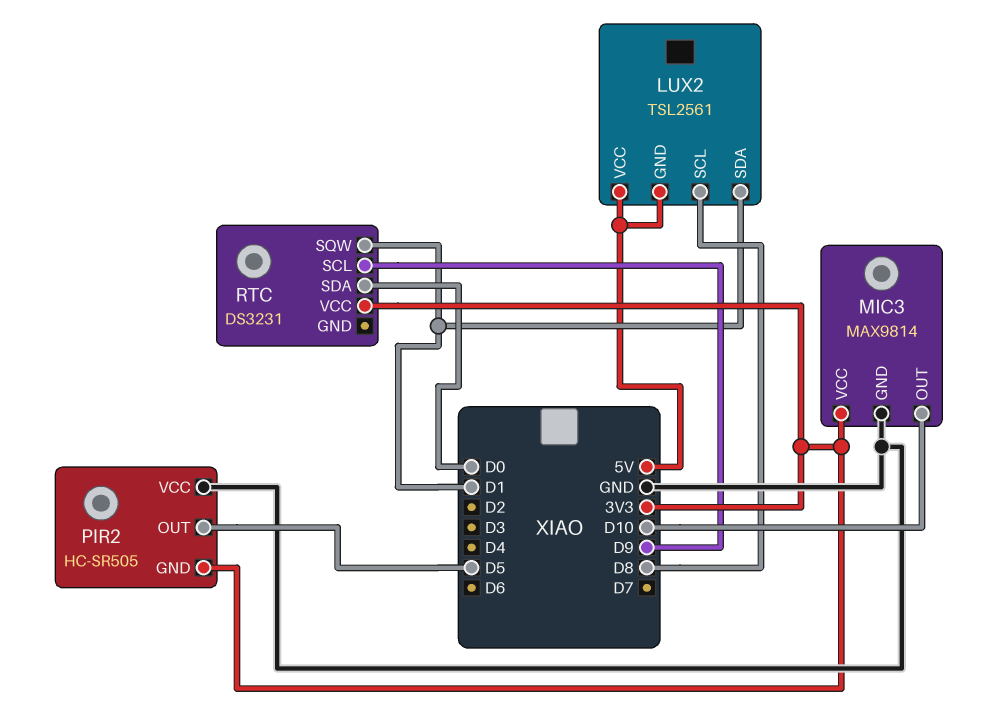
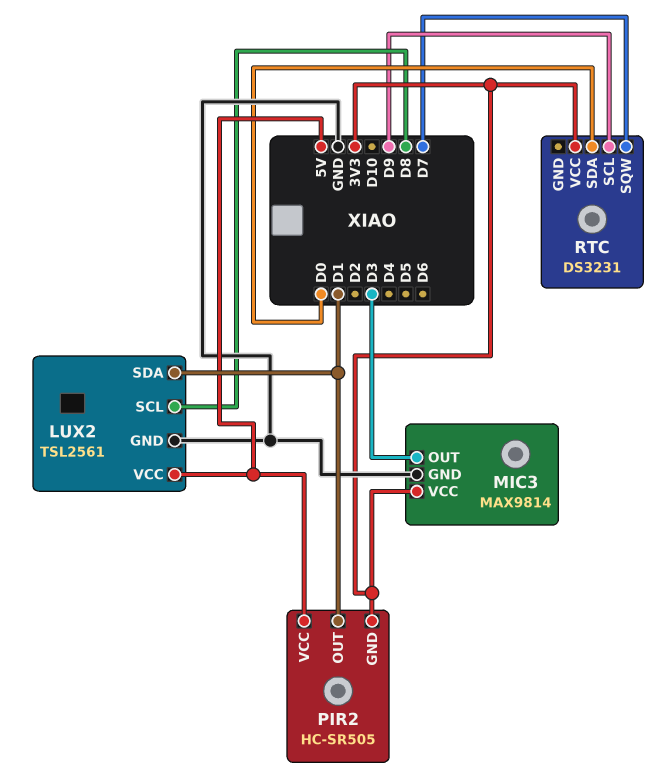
LUX2 pin GND: 5V -> GND
MIC3 pin OUT: D10 -> D3
PIR2 pin OUT: D5 -> D1
PIR2 pin VCC: GND -> 5V
RTC pin SQW: D1 -> D7

